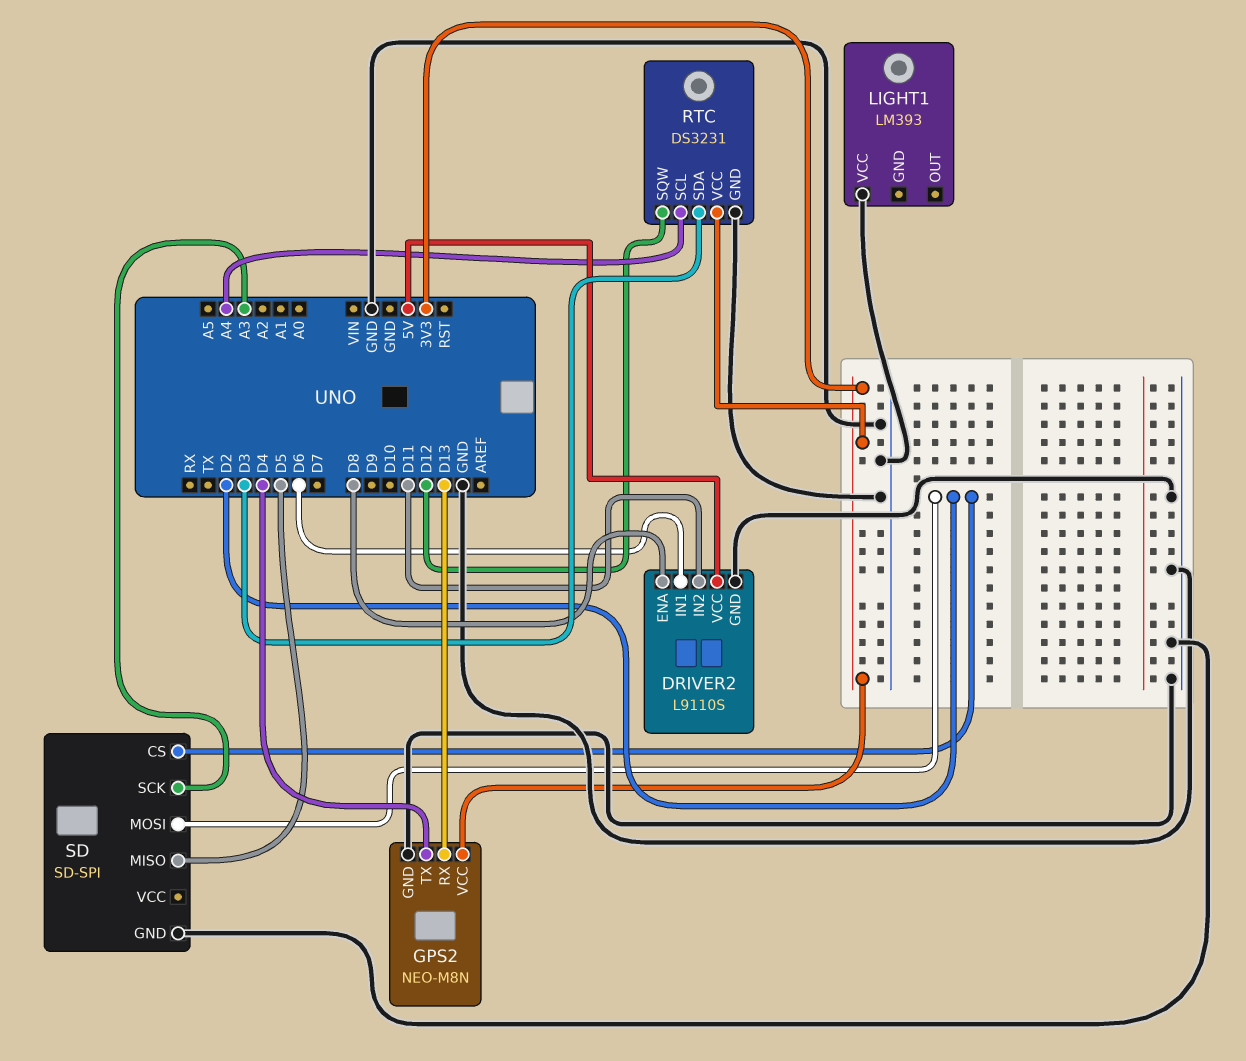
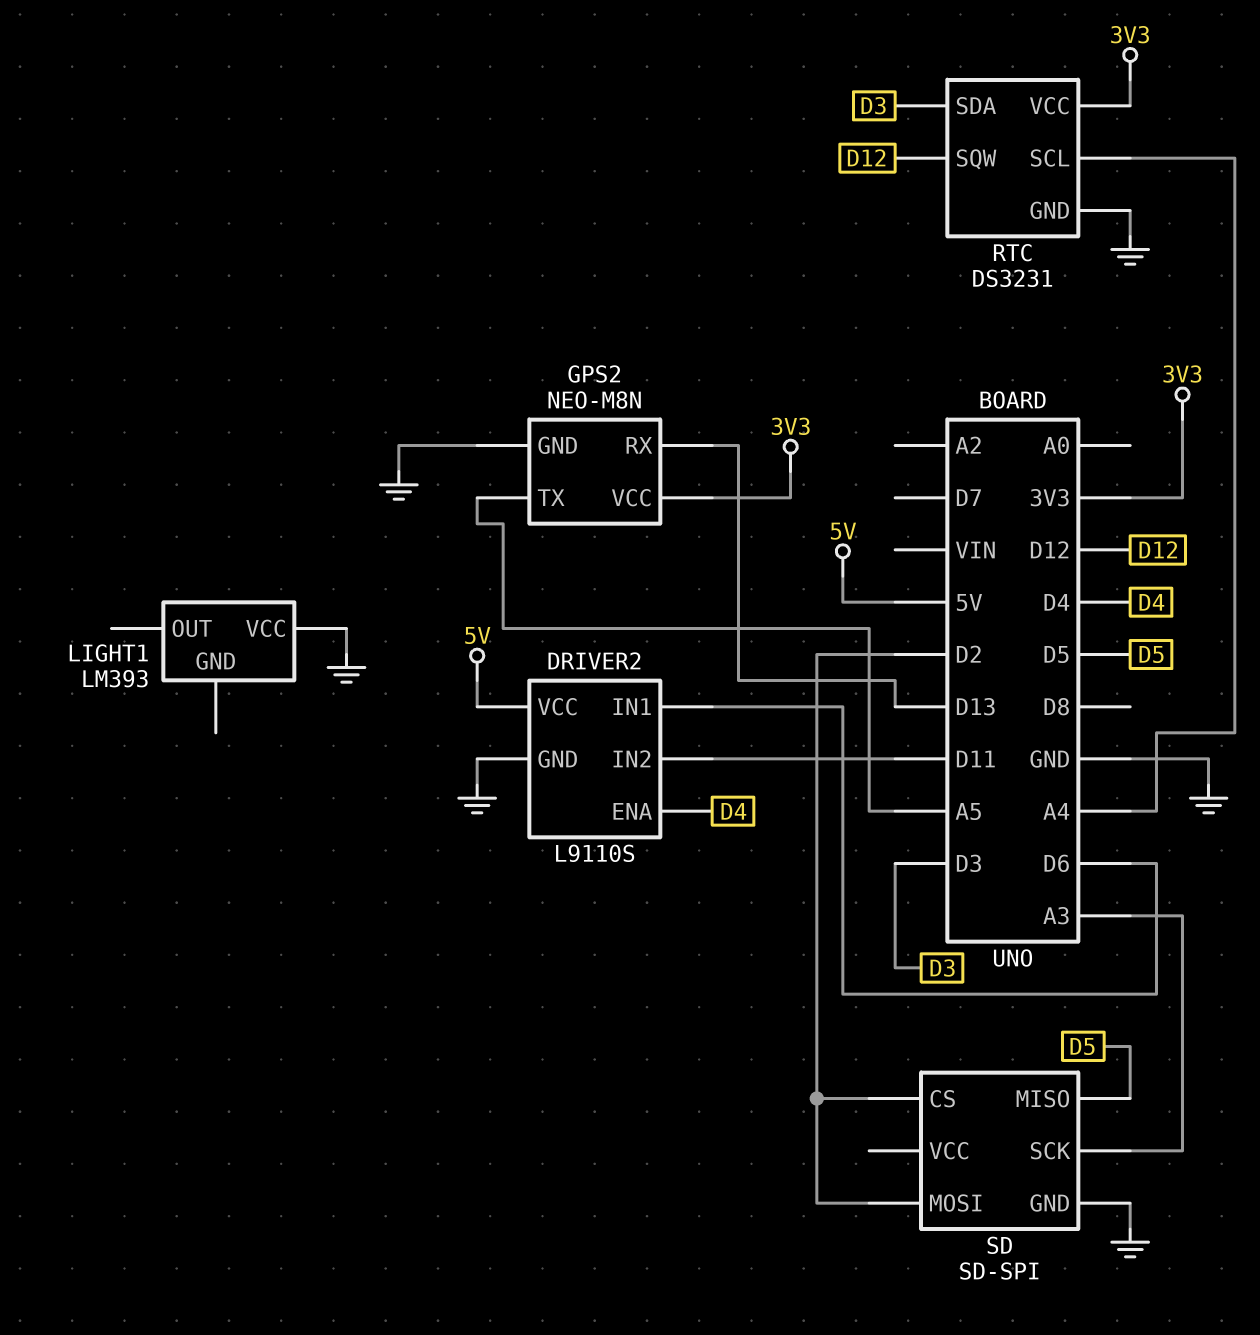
DRIVER2 pin ENA: D8 -> D4
GPS2 pin TX: D4 -> A5

